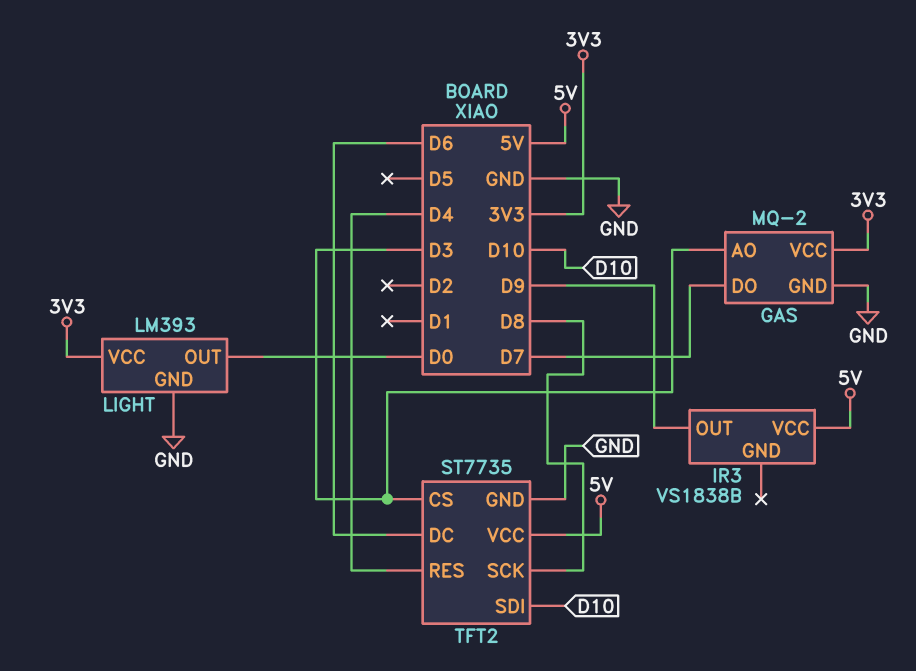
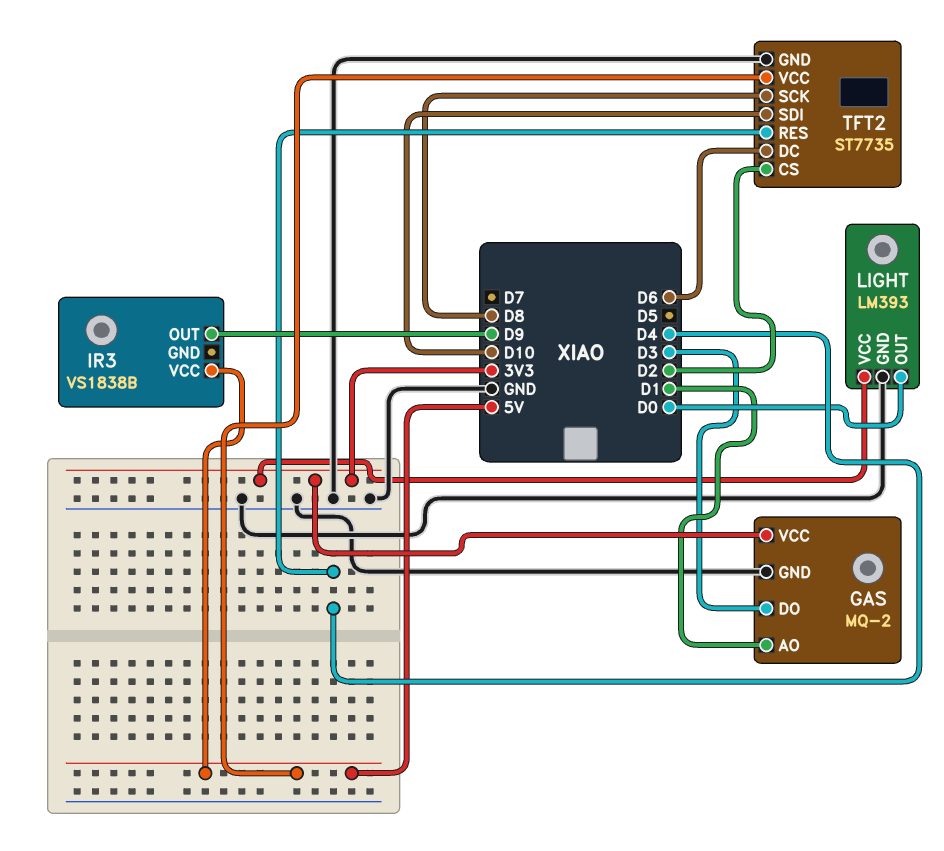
GAS pin AO: D3 -> D1
GAS pin DO: D7 -> D3
TFT2 pin CS: D3 -> D2

